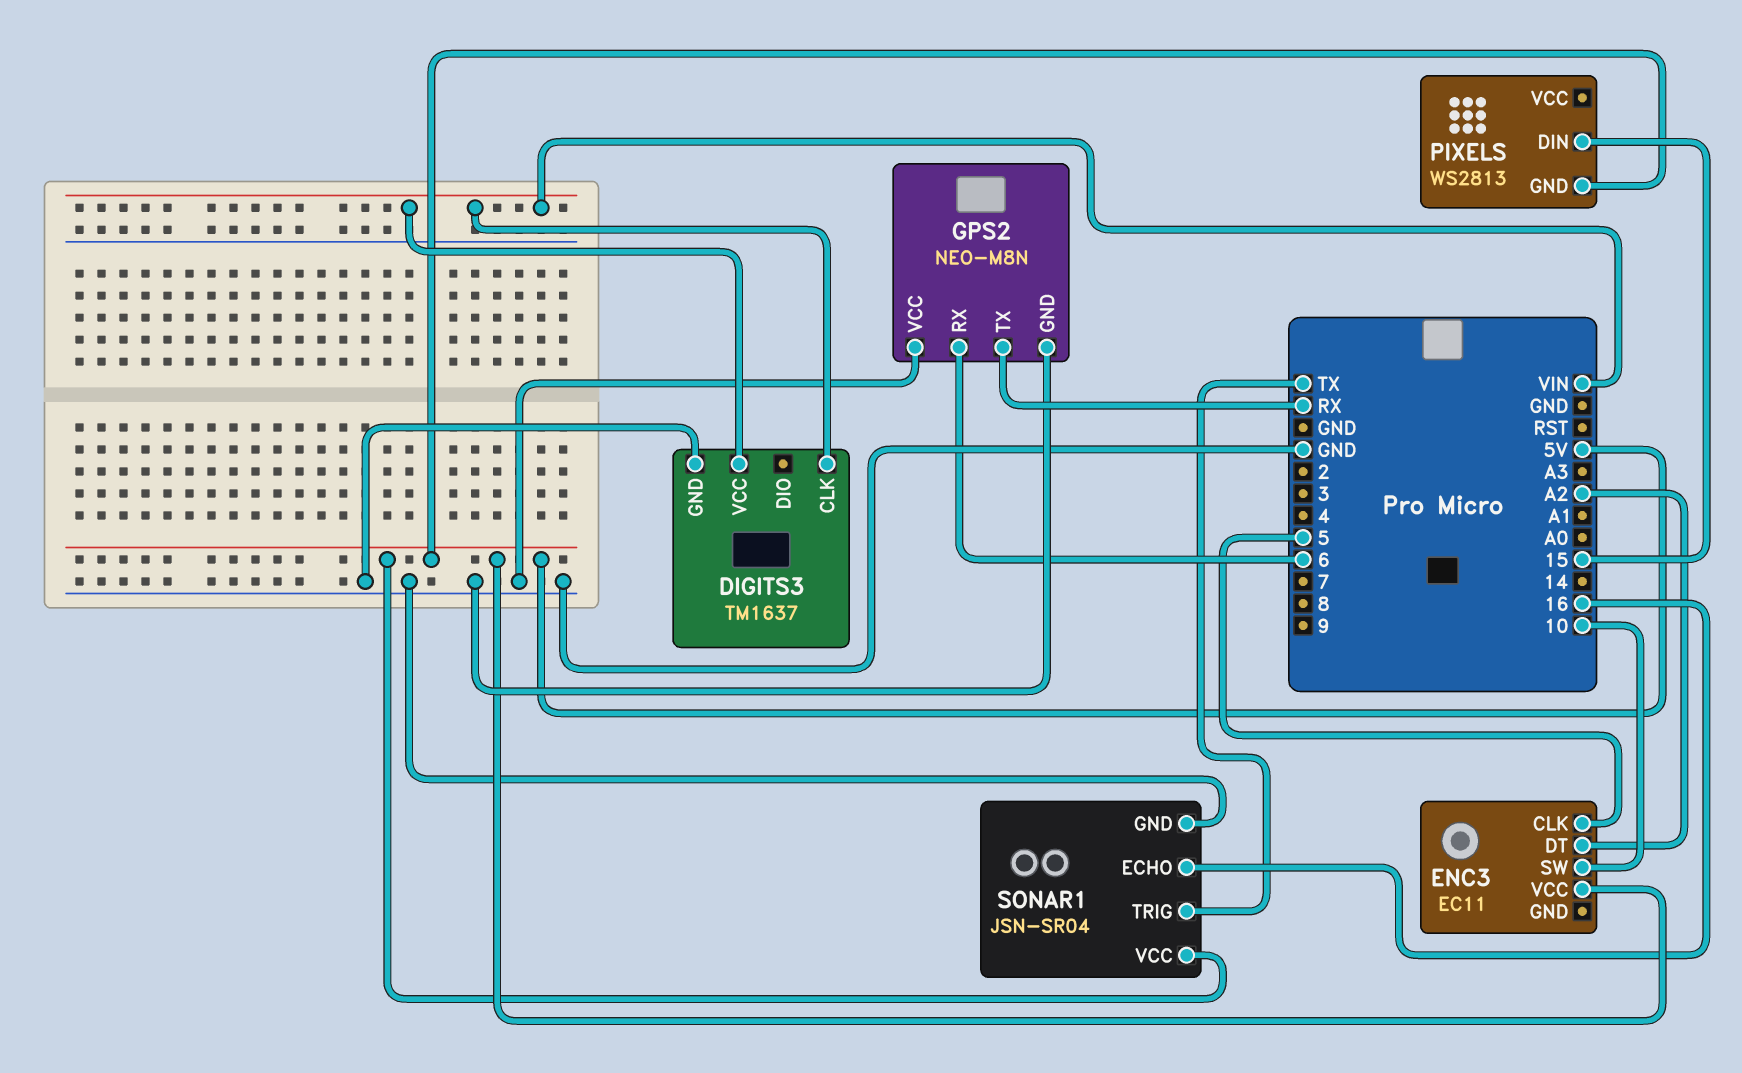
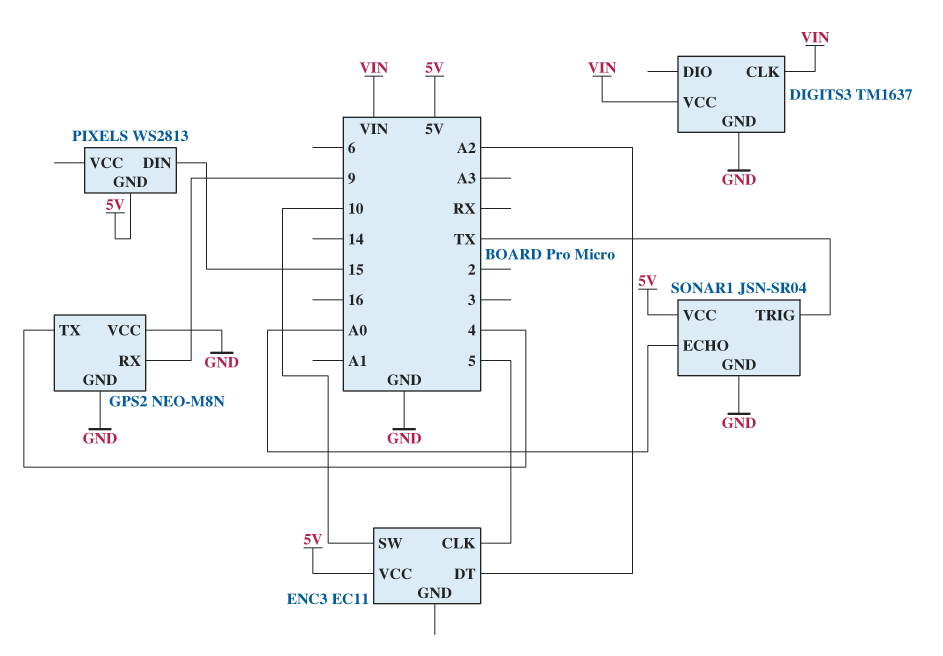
GPS2 pin RX: 6 -> 9
GPS2 pin TX: RX -> 4
SONAR1 pin ECHO: 16 -> A0

